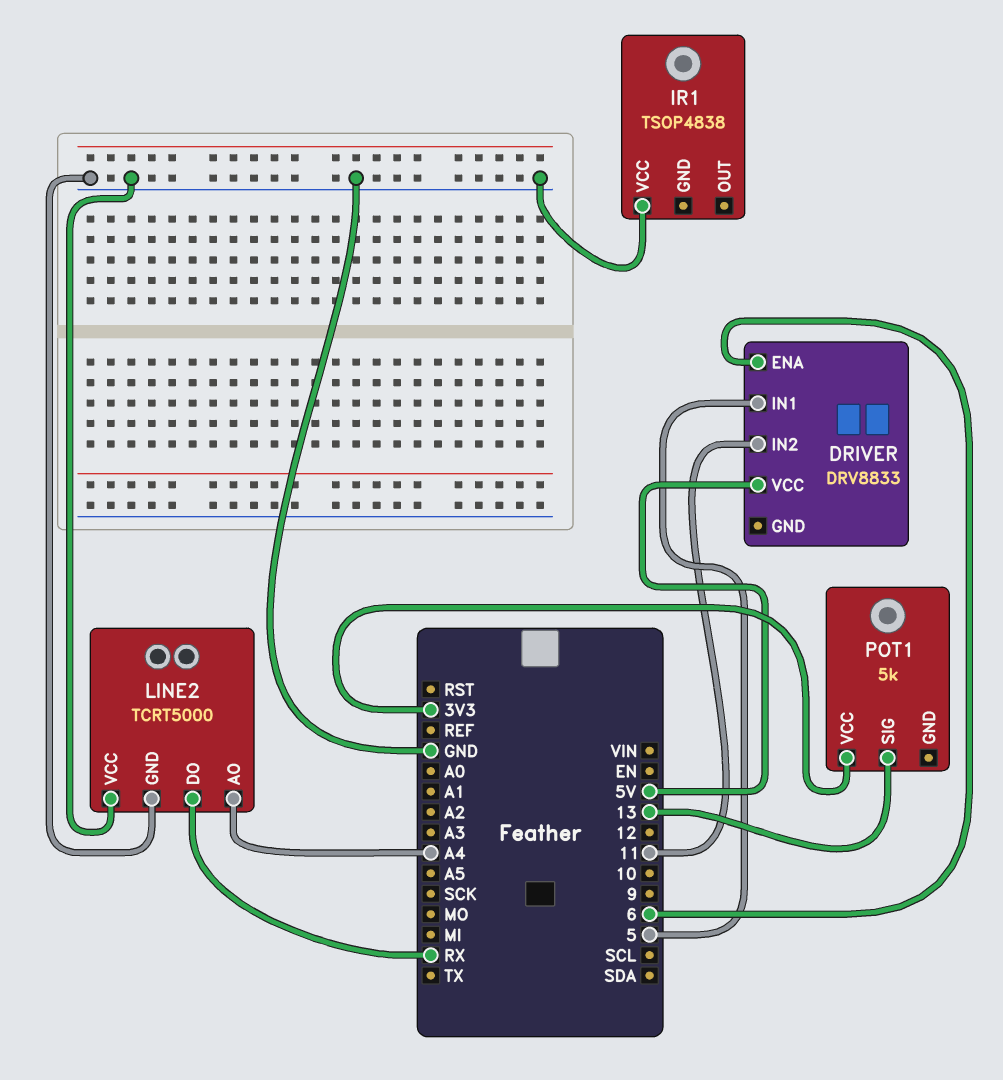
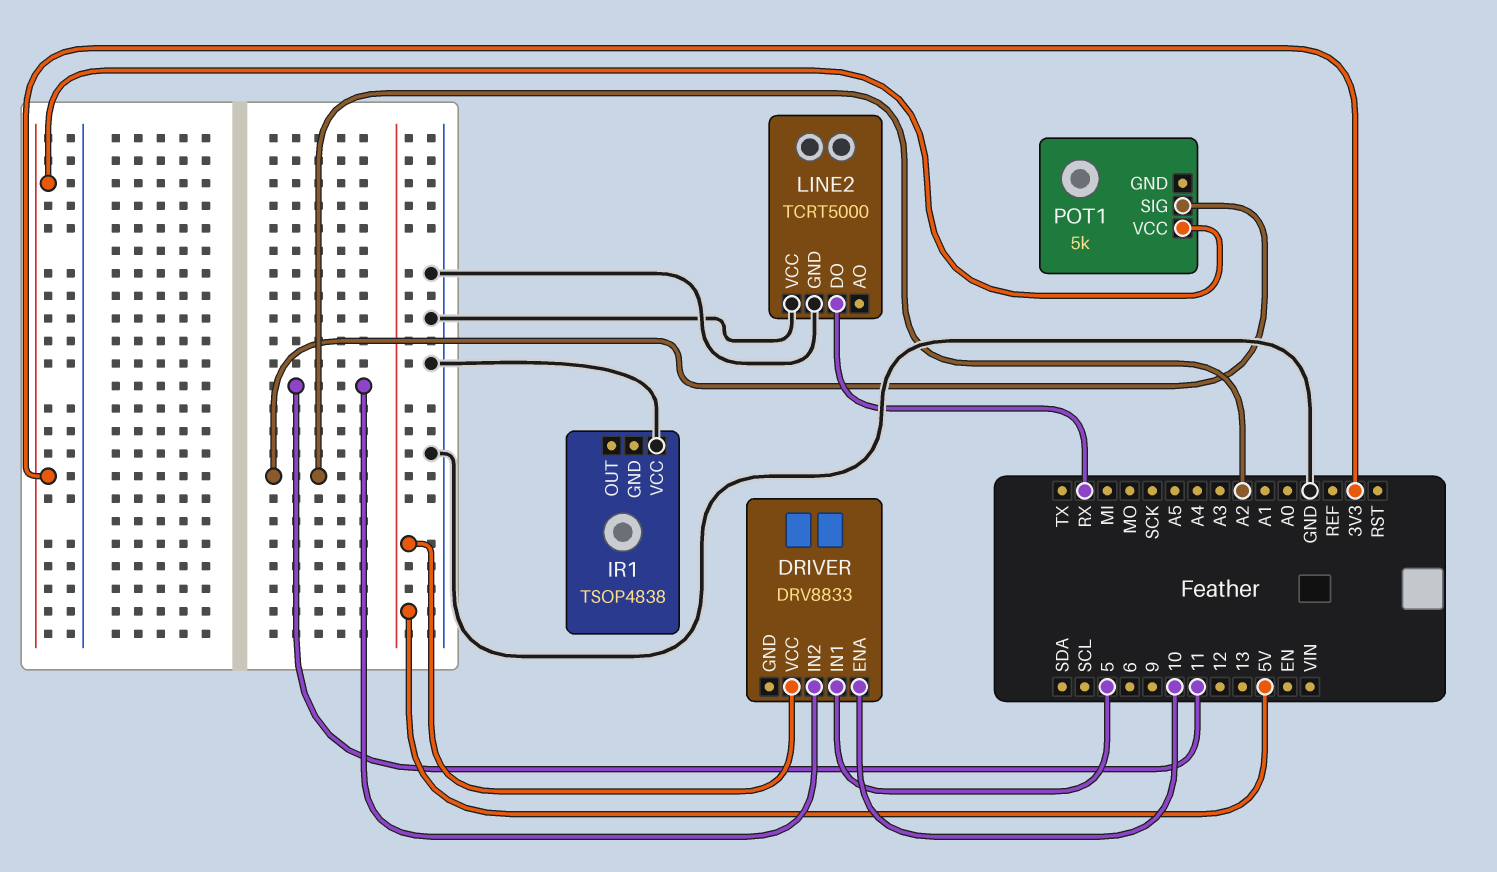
DRIVER pin ENA: 6 -> 10
LINE2 pin AO: A4 -> none
POT1 pin SIG: 13 -> A2

